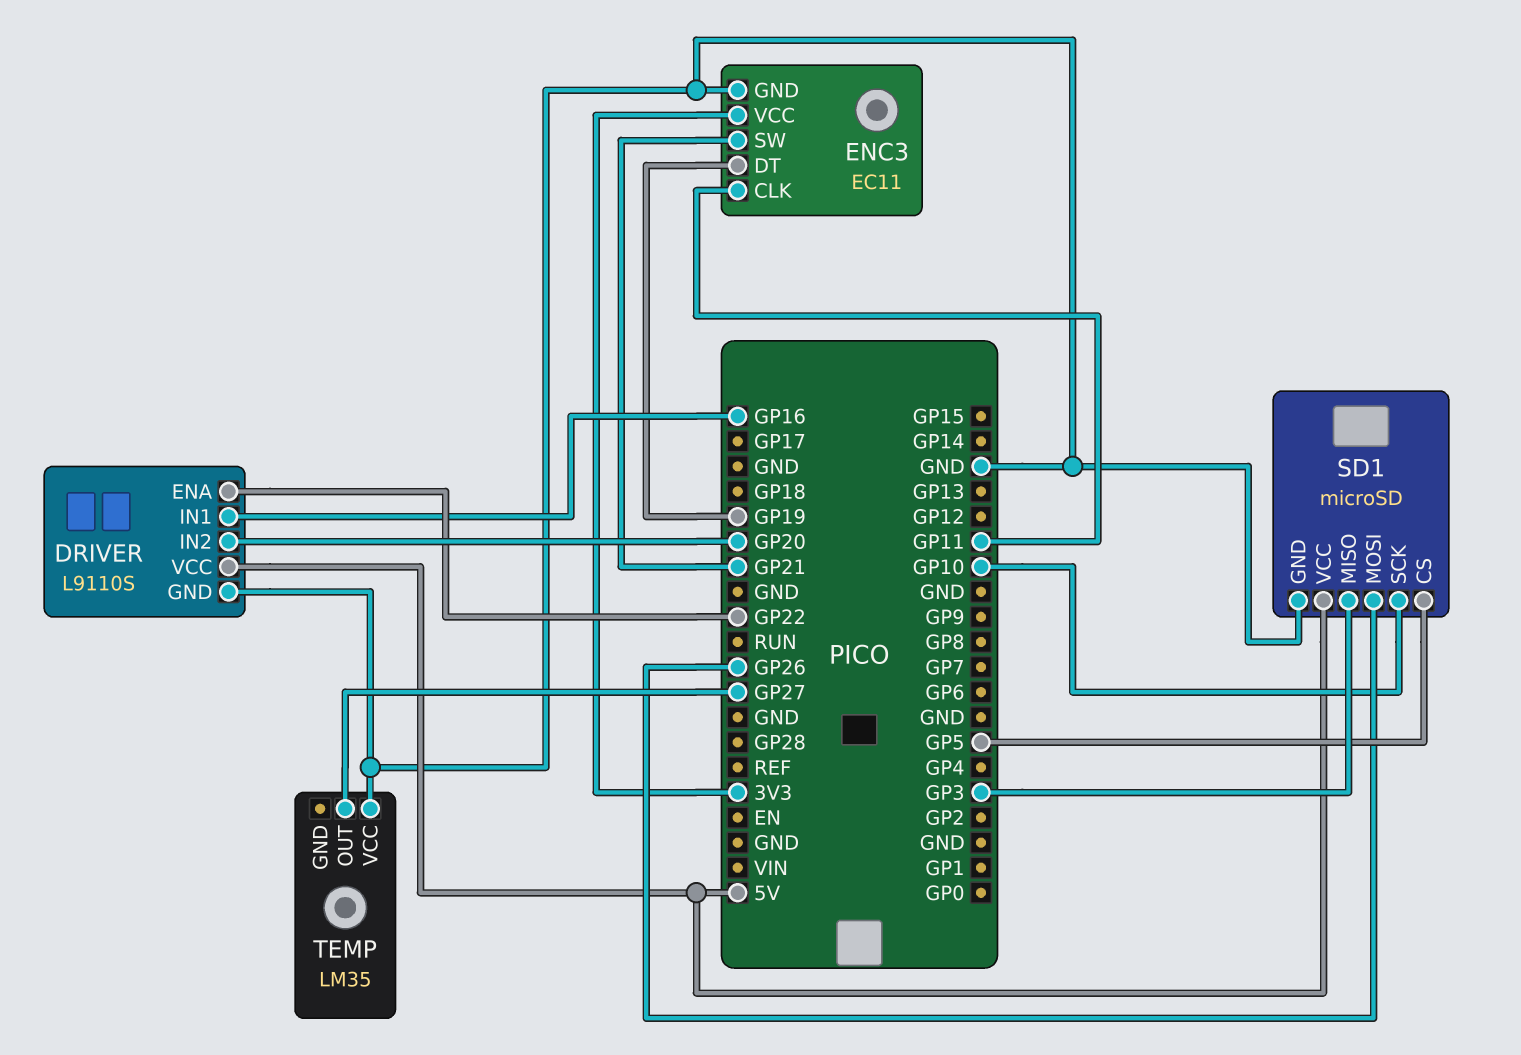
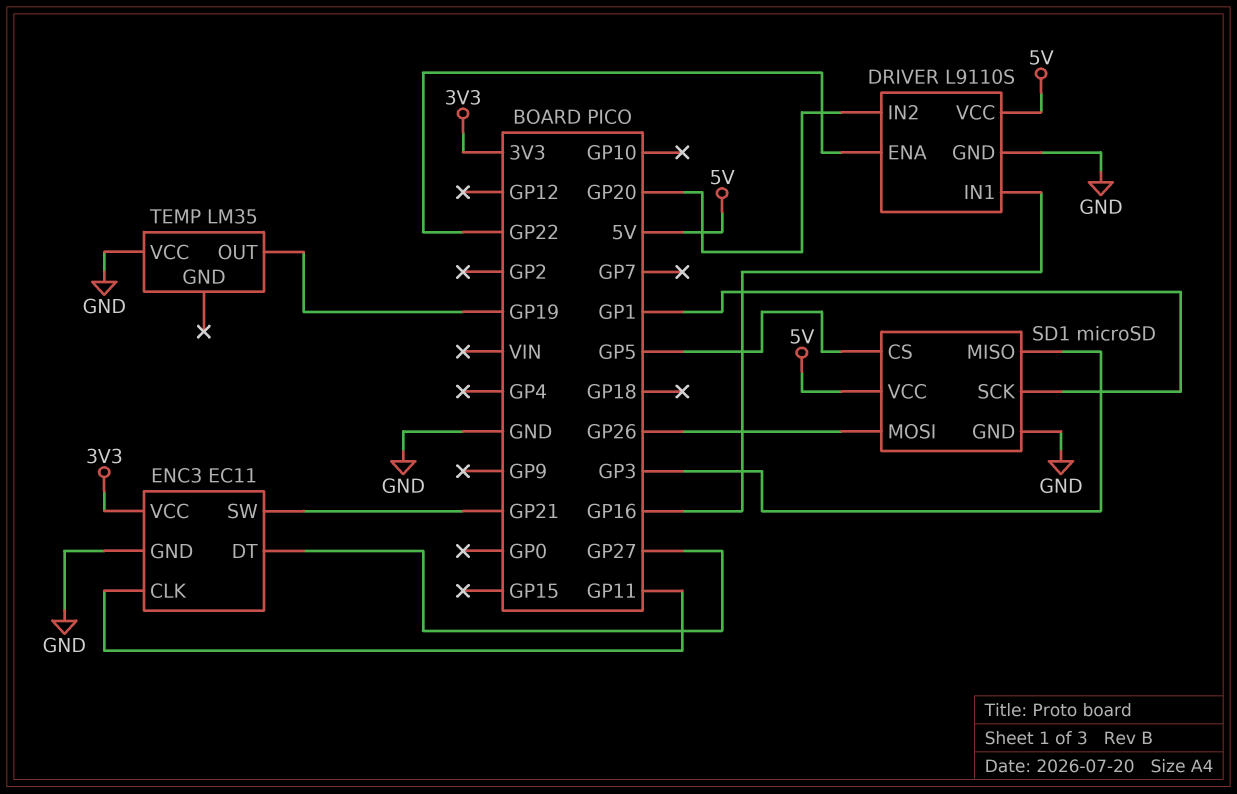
ENC3 pin DT: GP19 -> GP27
SD1 pin SCK: GP10 -> GP1
TEMP pin OUT: GP27 -> GP19

